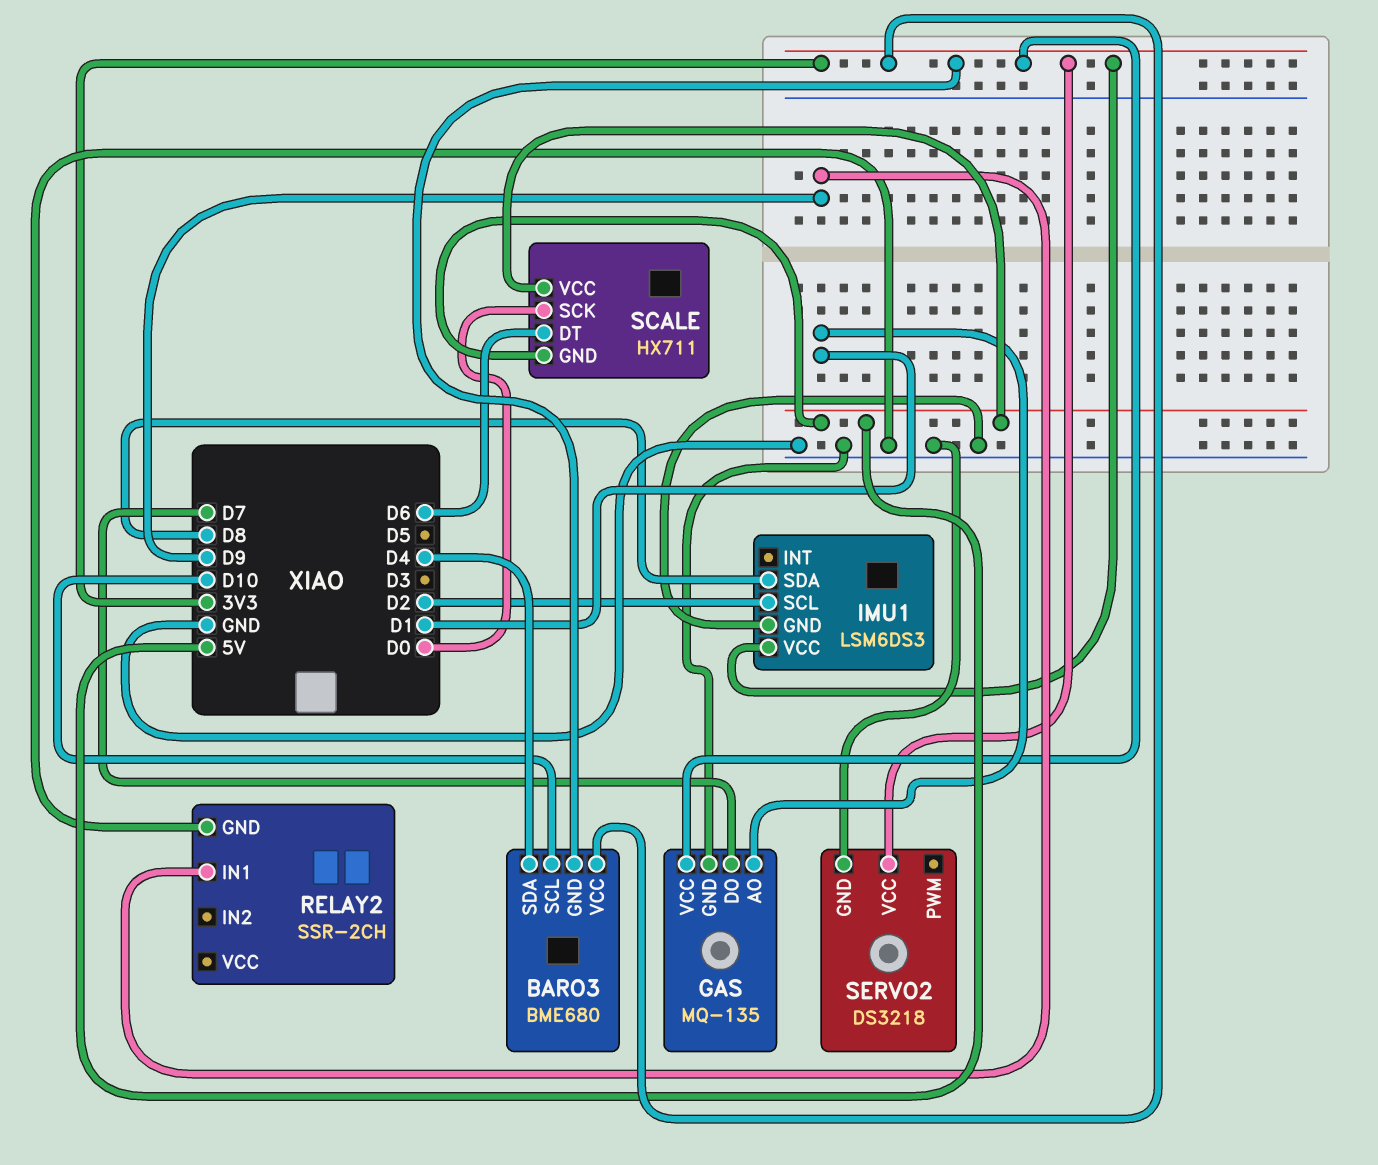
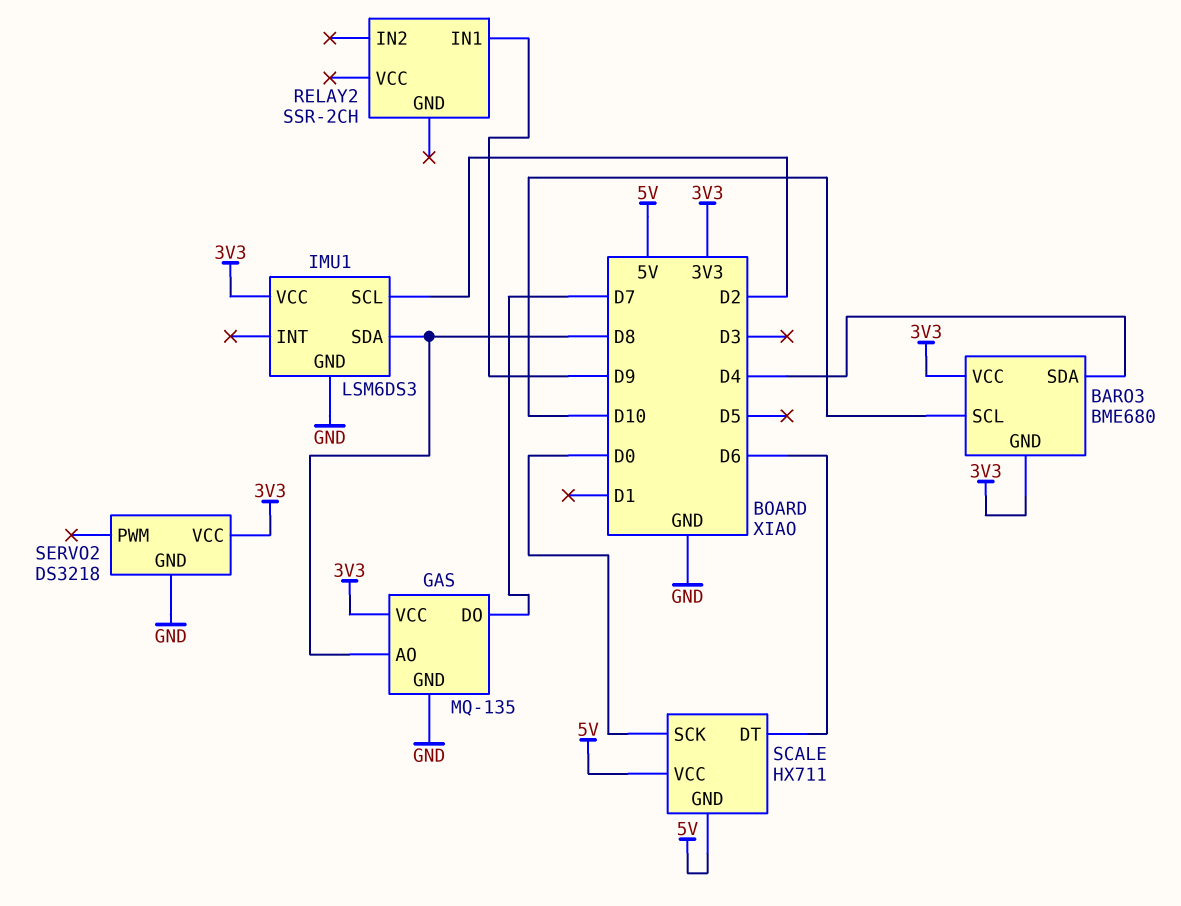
GAS pin AO: D1 -> D8
RELAY2 pin GND: GND -> none

